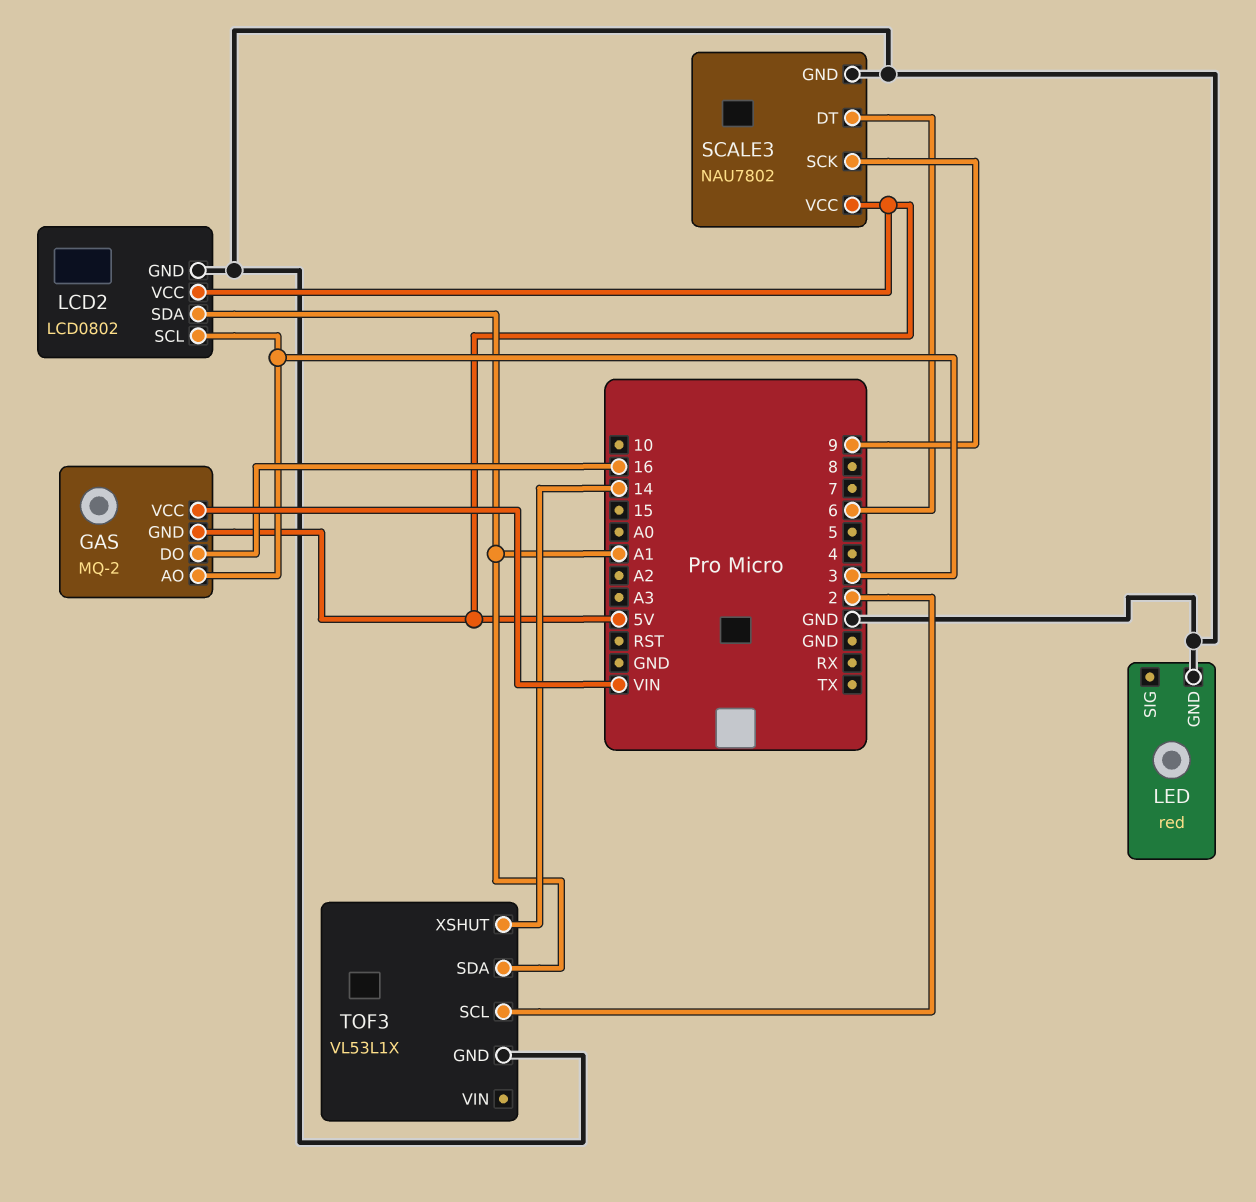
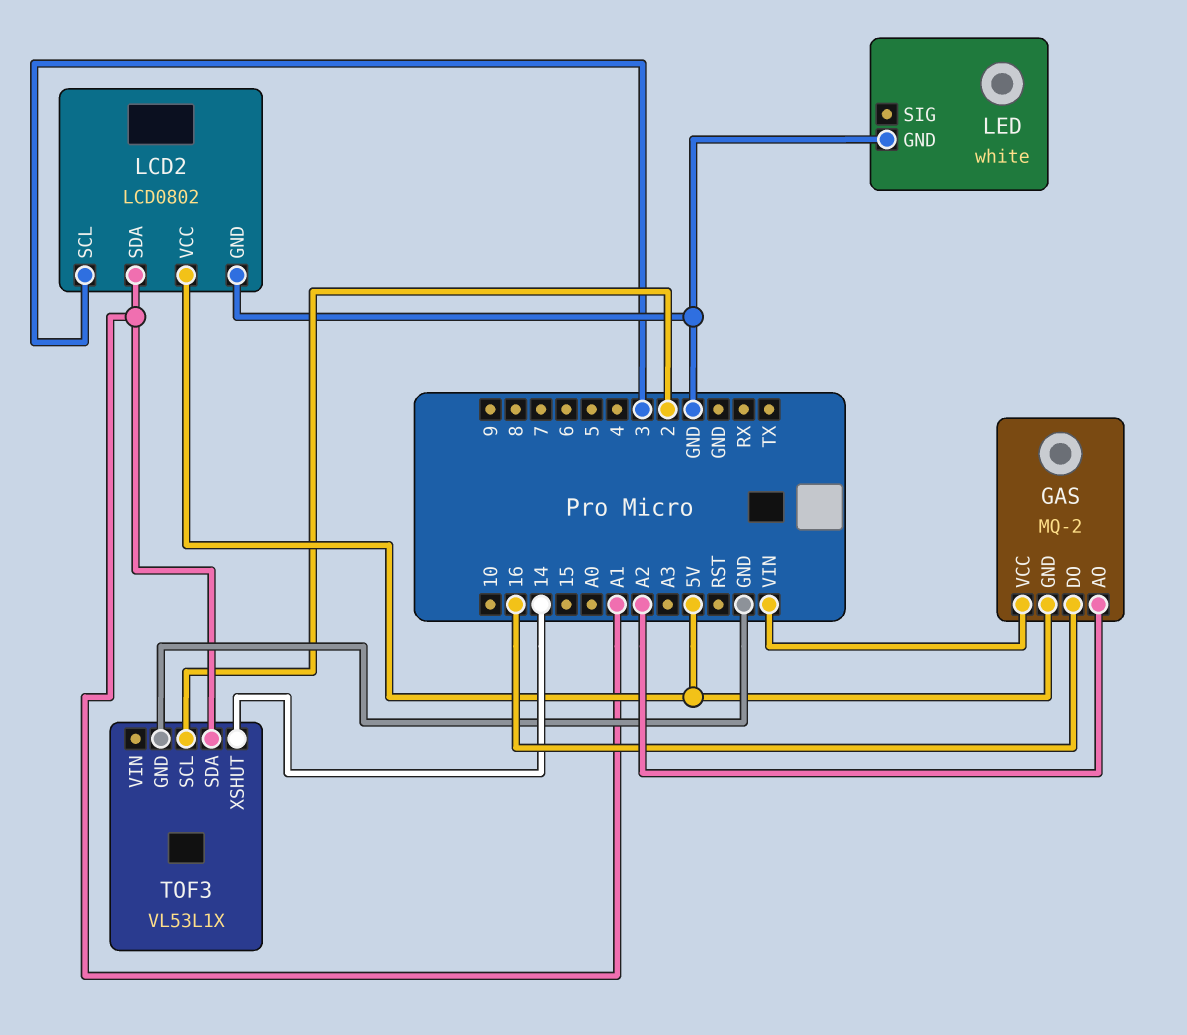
GAS pin AO: 3 -> A2
LED: red -> white
SCALE3: NAU7802 -> none
SCALE3 pin DT: 6 -> none
SCALE3 pin GND: GND -> none
SCALE3 pin SCK: 9 -> none
SCALE3 pin VCC: 5V -> none

